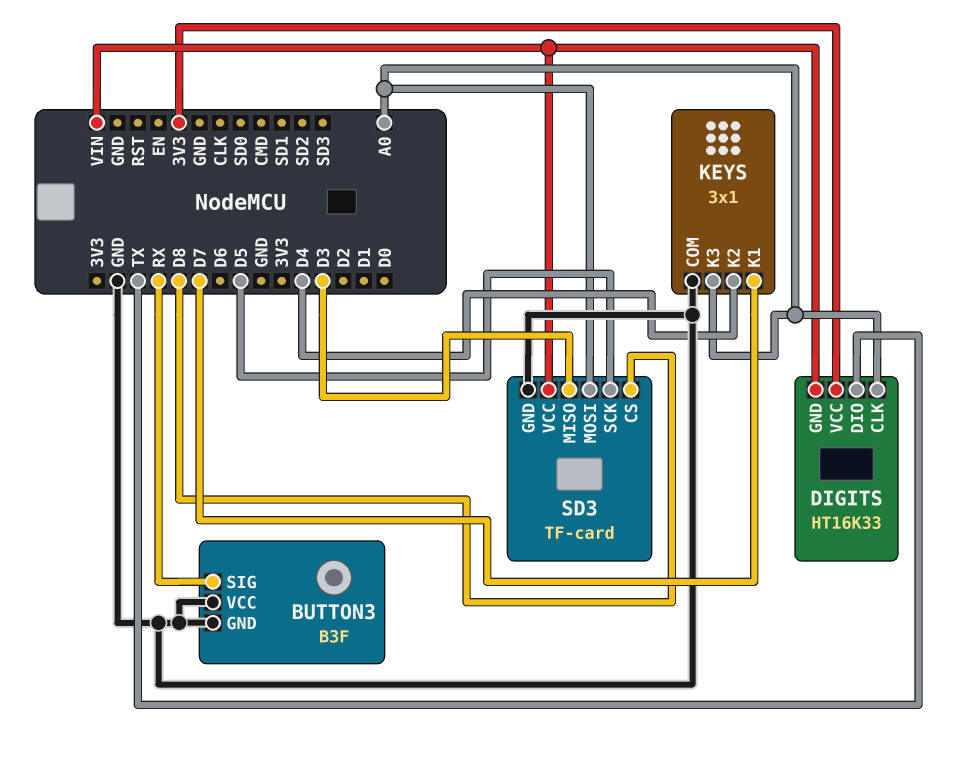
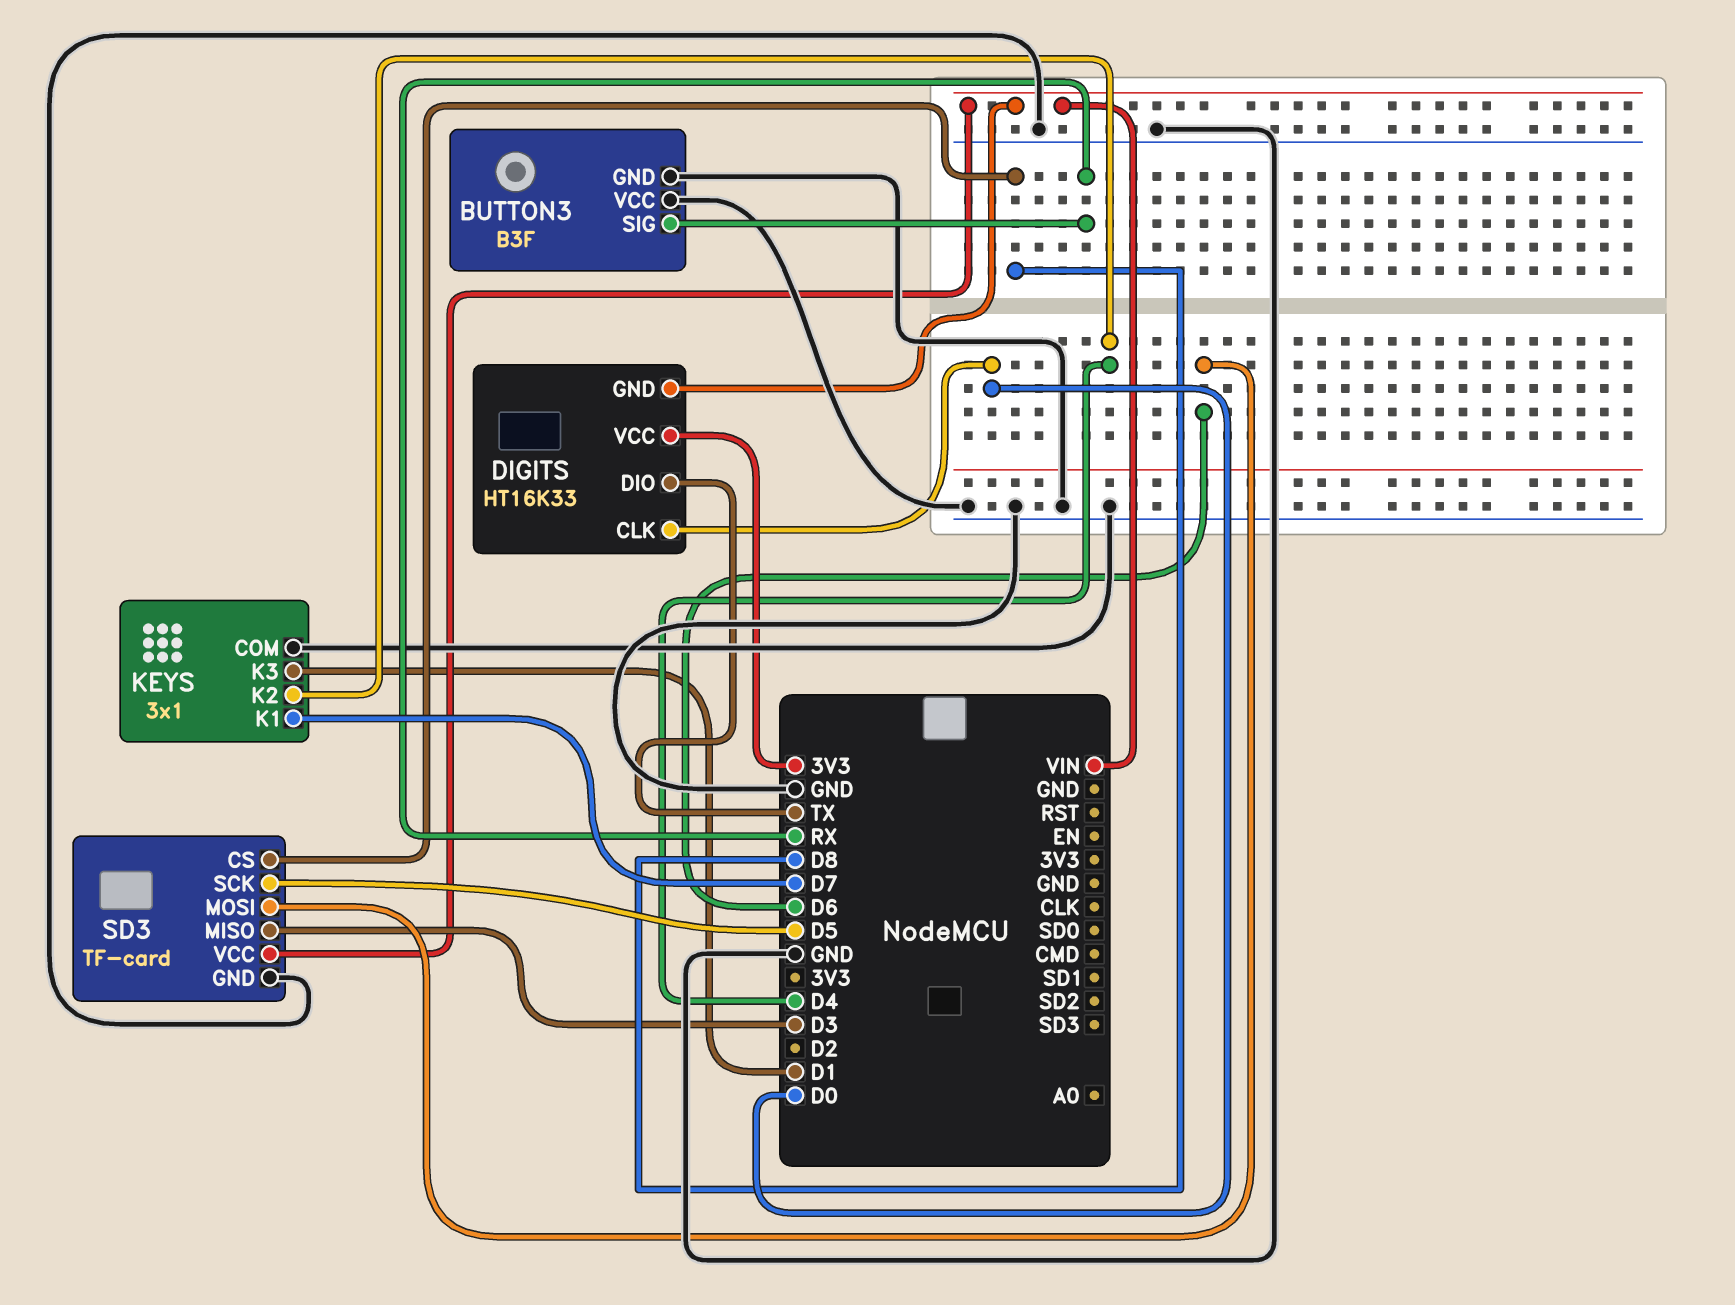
DIGITS pin CLK: A0 -> D0
KEYS pin K3: A0 -> D1
SD3 pin MOSI: A0 -> D6

